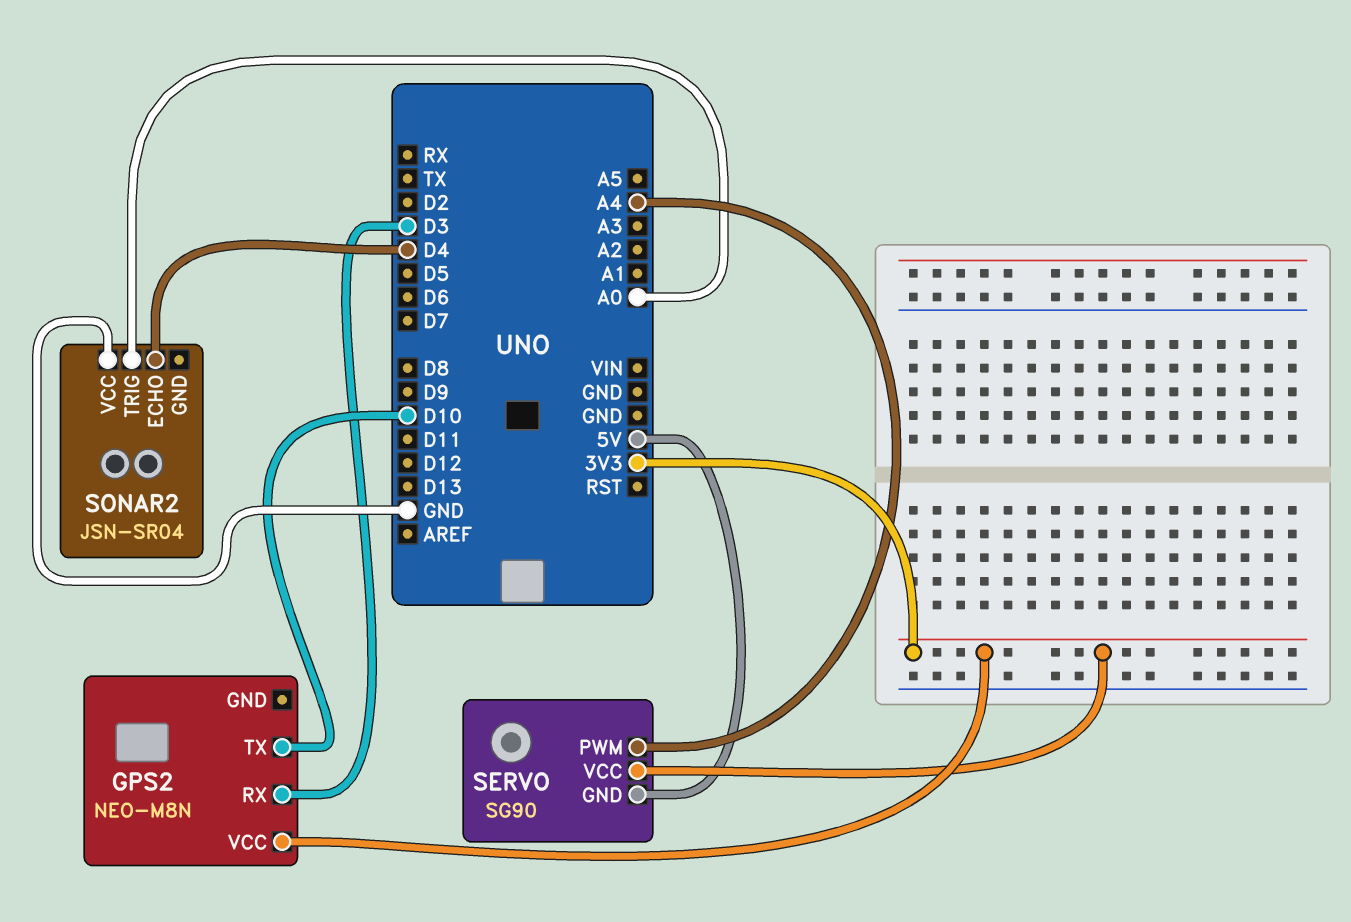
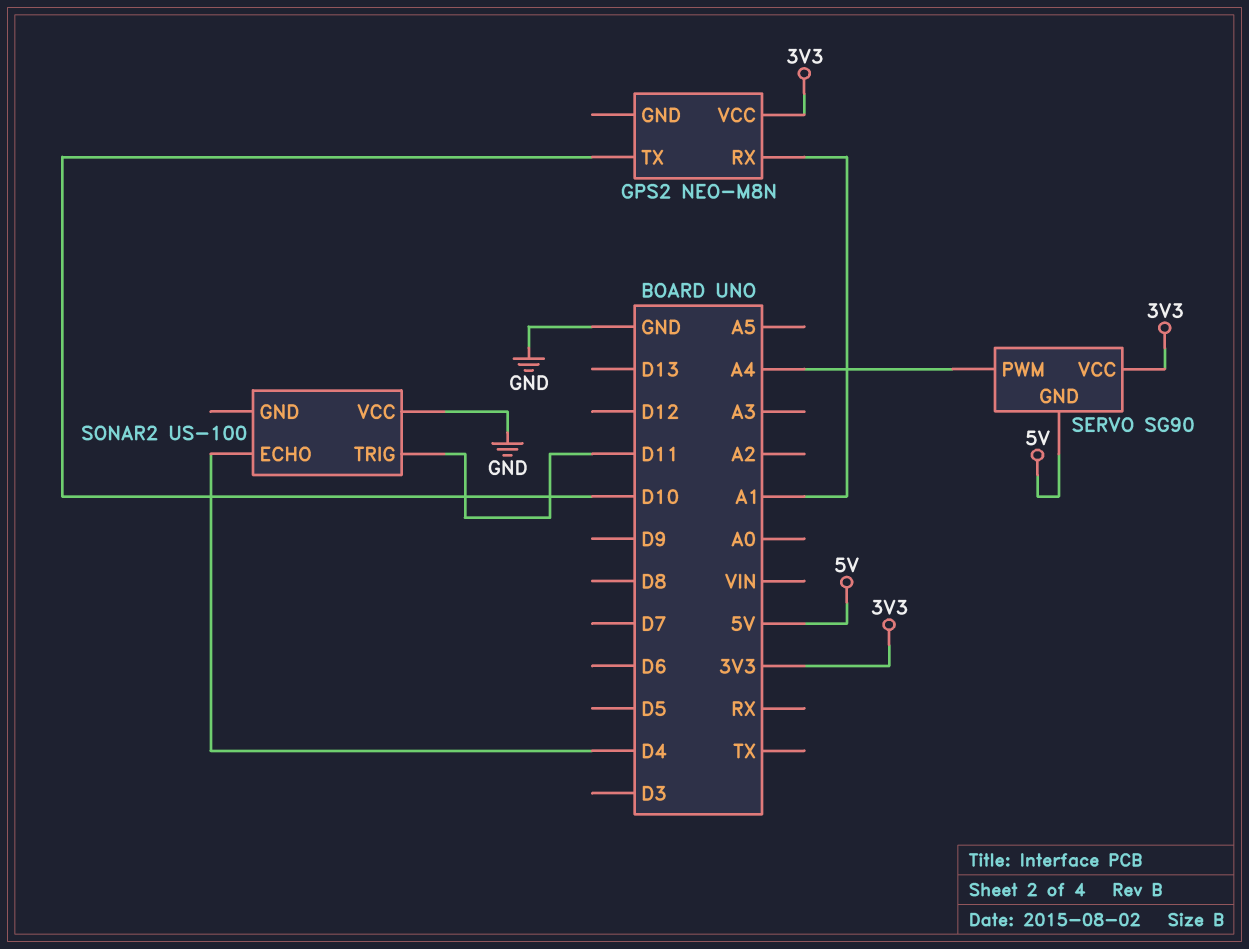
GPS2 pin RX: D3 -> A1
SONAR2: JSN-SR04 -> US-100
SONAR2 pin TRIG: A0 -> D11

